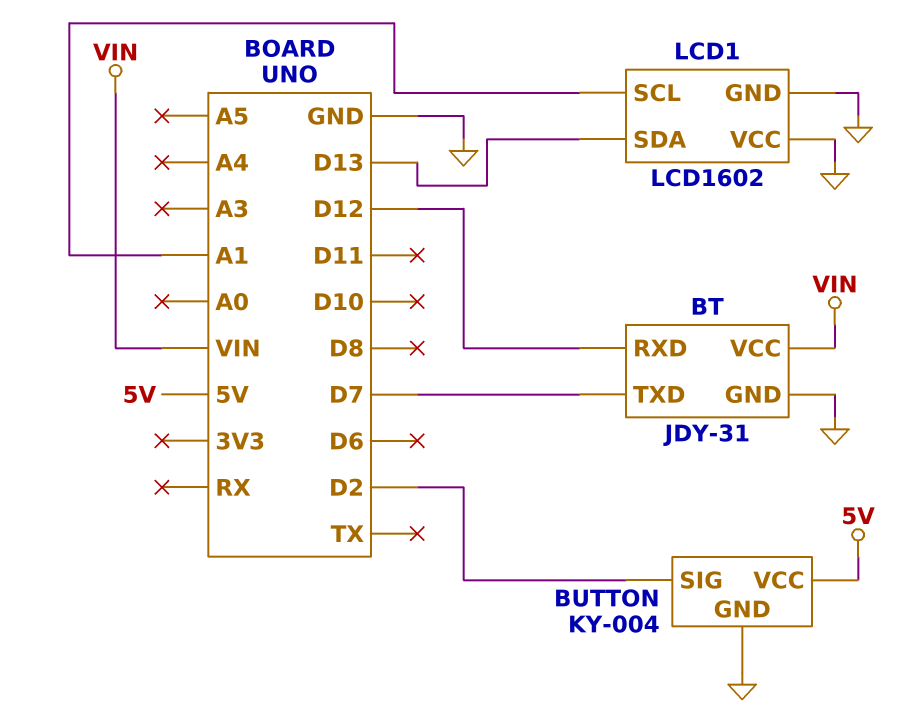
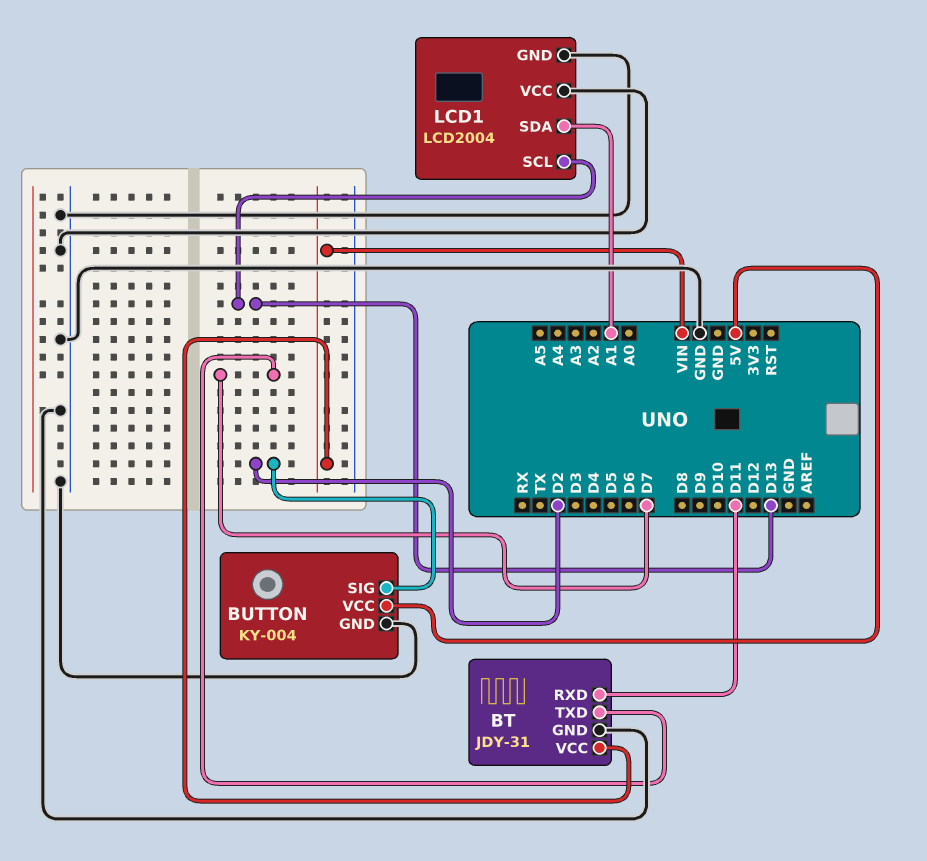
BT pin RXD: D12 -> D11
LCD1: LCD1602 -> LCD2004
LCD1 pin SCL: A1 -> D13
LCD1 pin SDA: D13 -> A1

